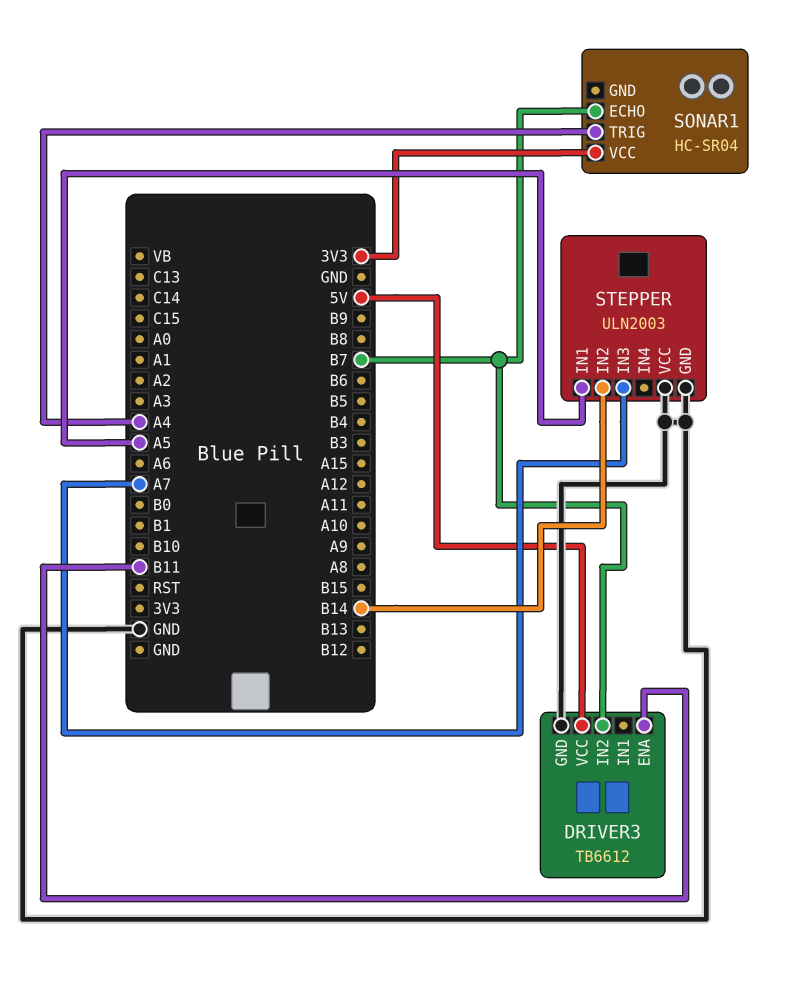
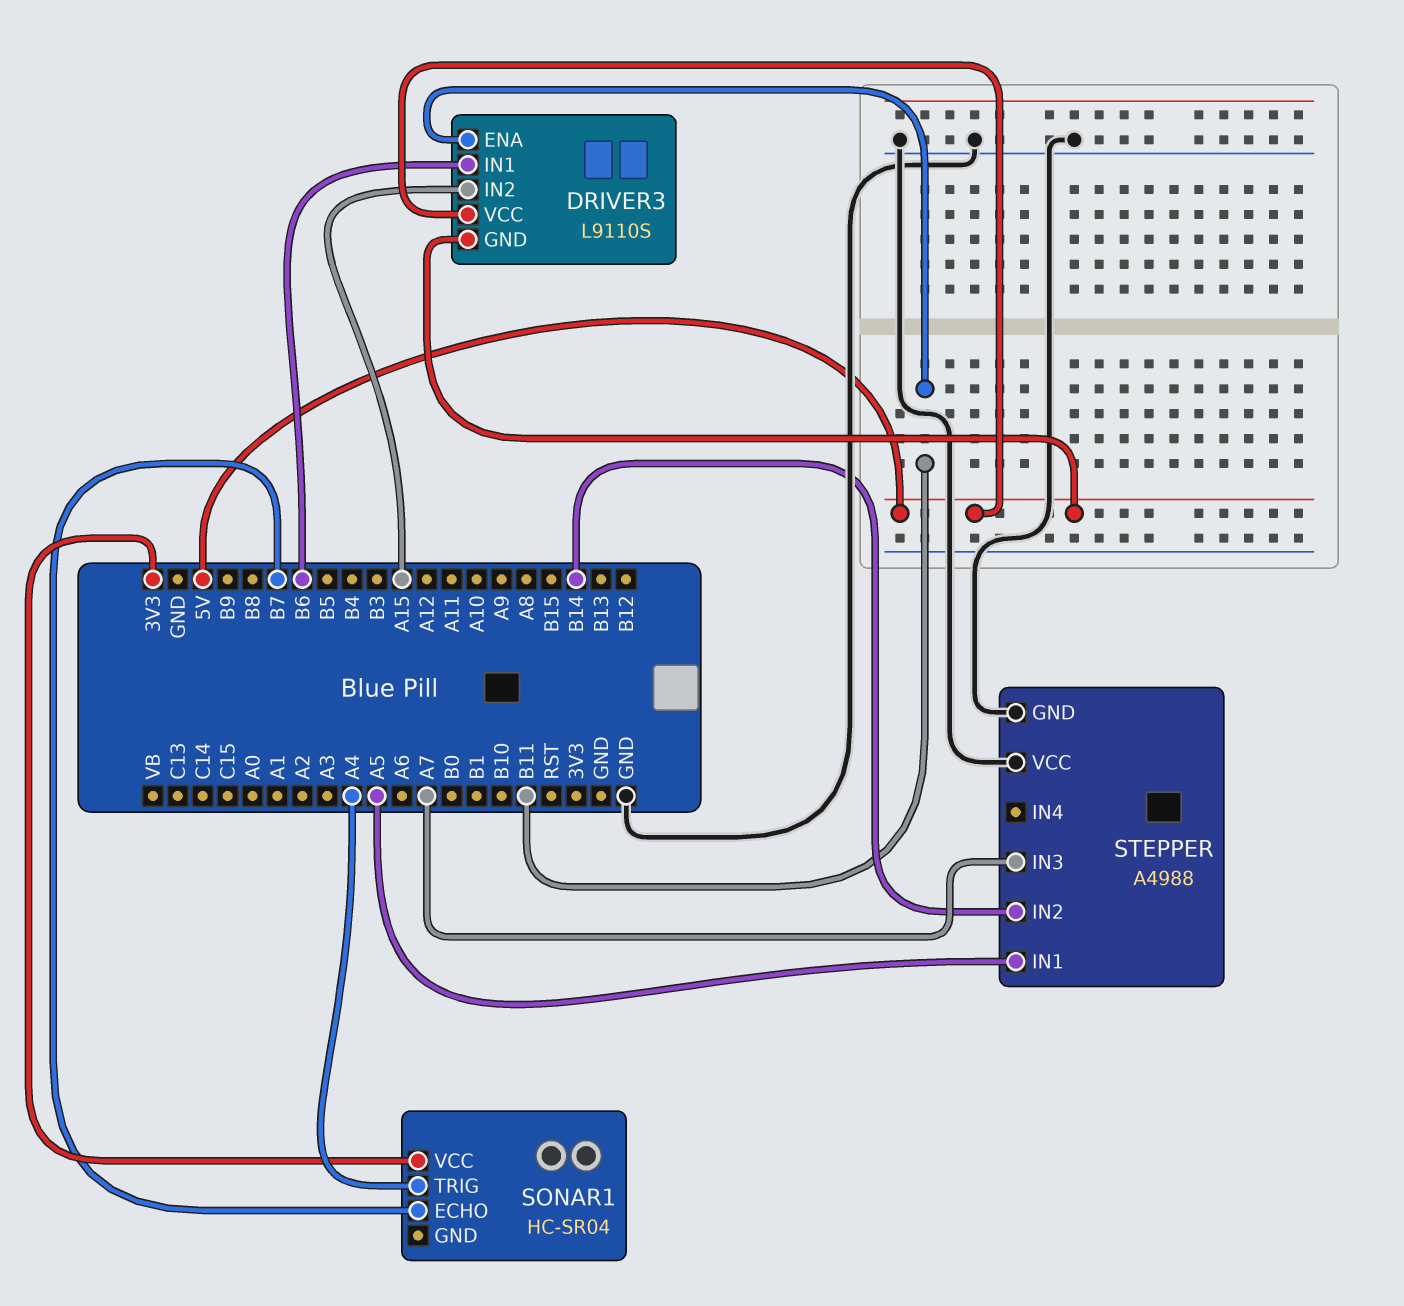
DRIVER3: TB6612 -> L9110S
DRIVER3 pin GND: GND -> 5V
DRIVER3 pin IN1: none -> B6
DRIVER3 pin IN2: B7 -> A15
STEPPER: ULN2003 -> A4988

